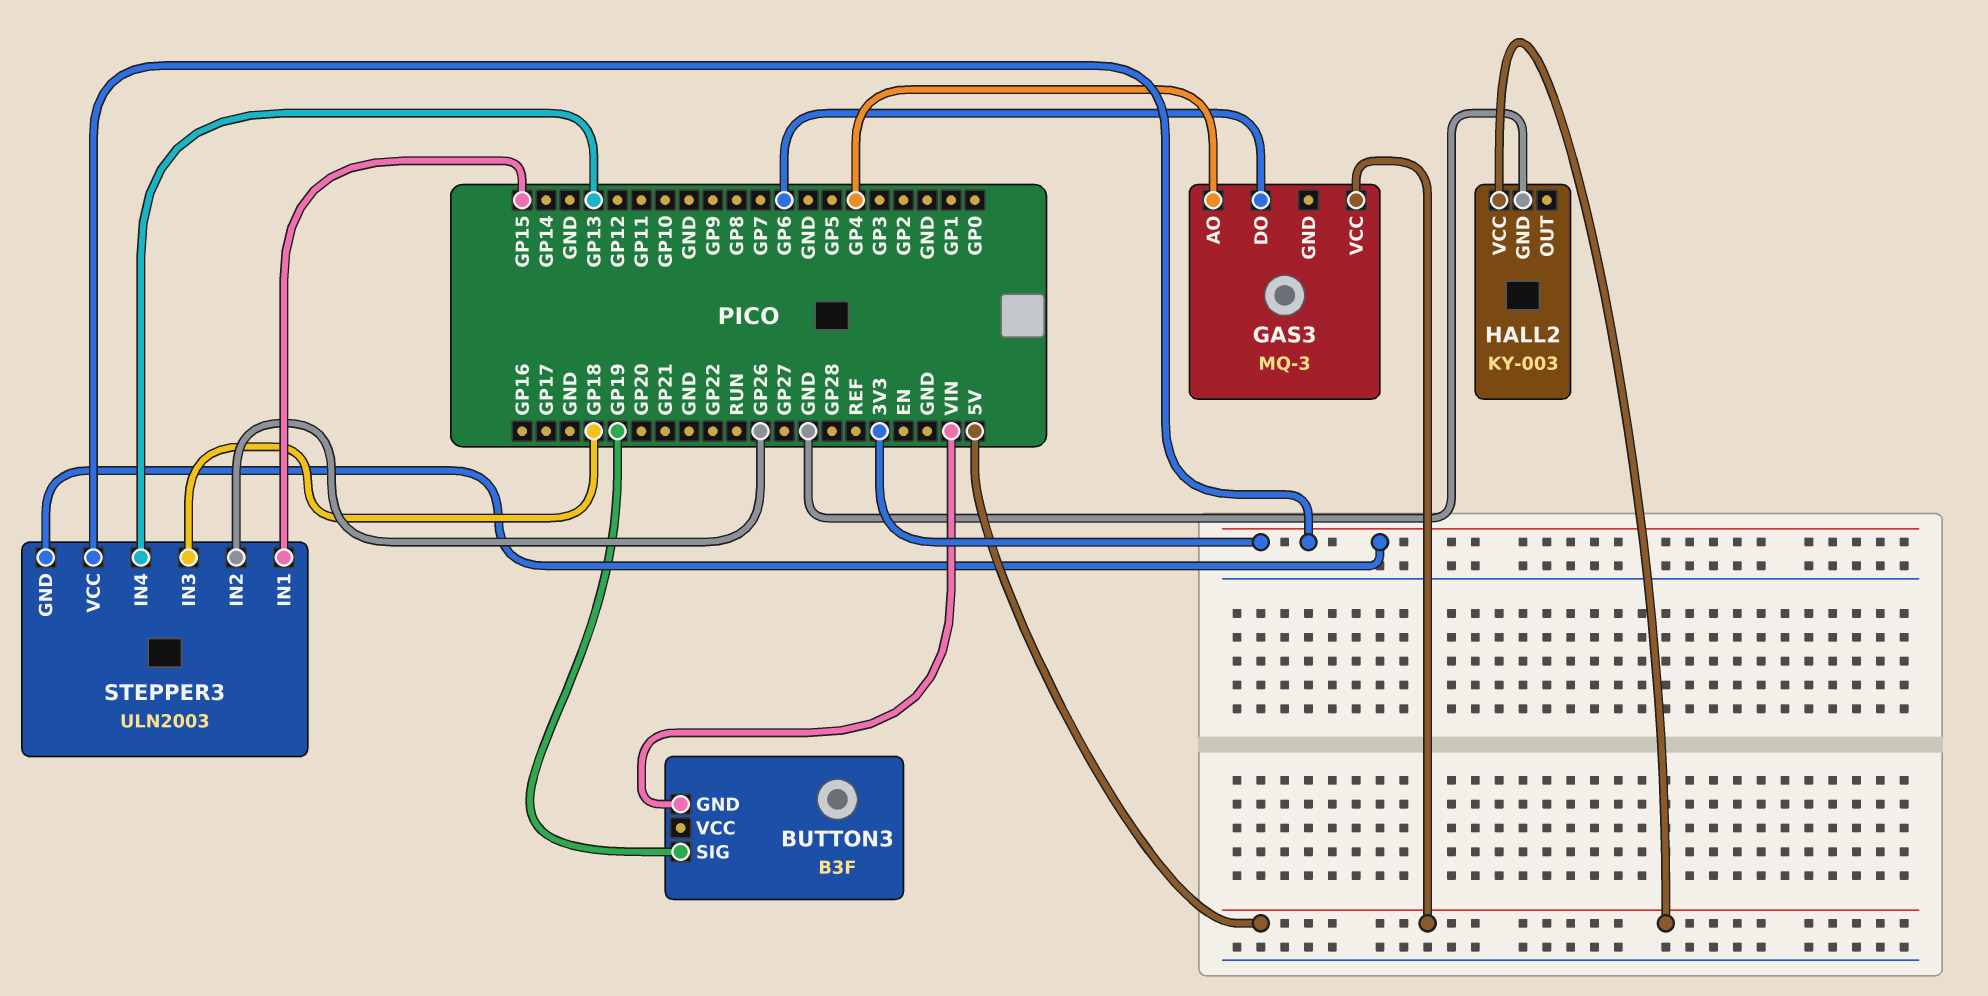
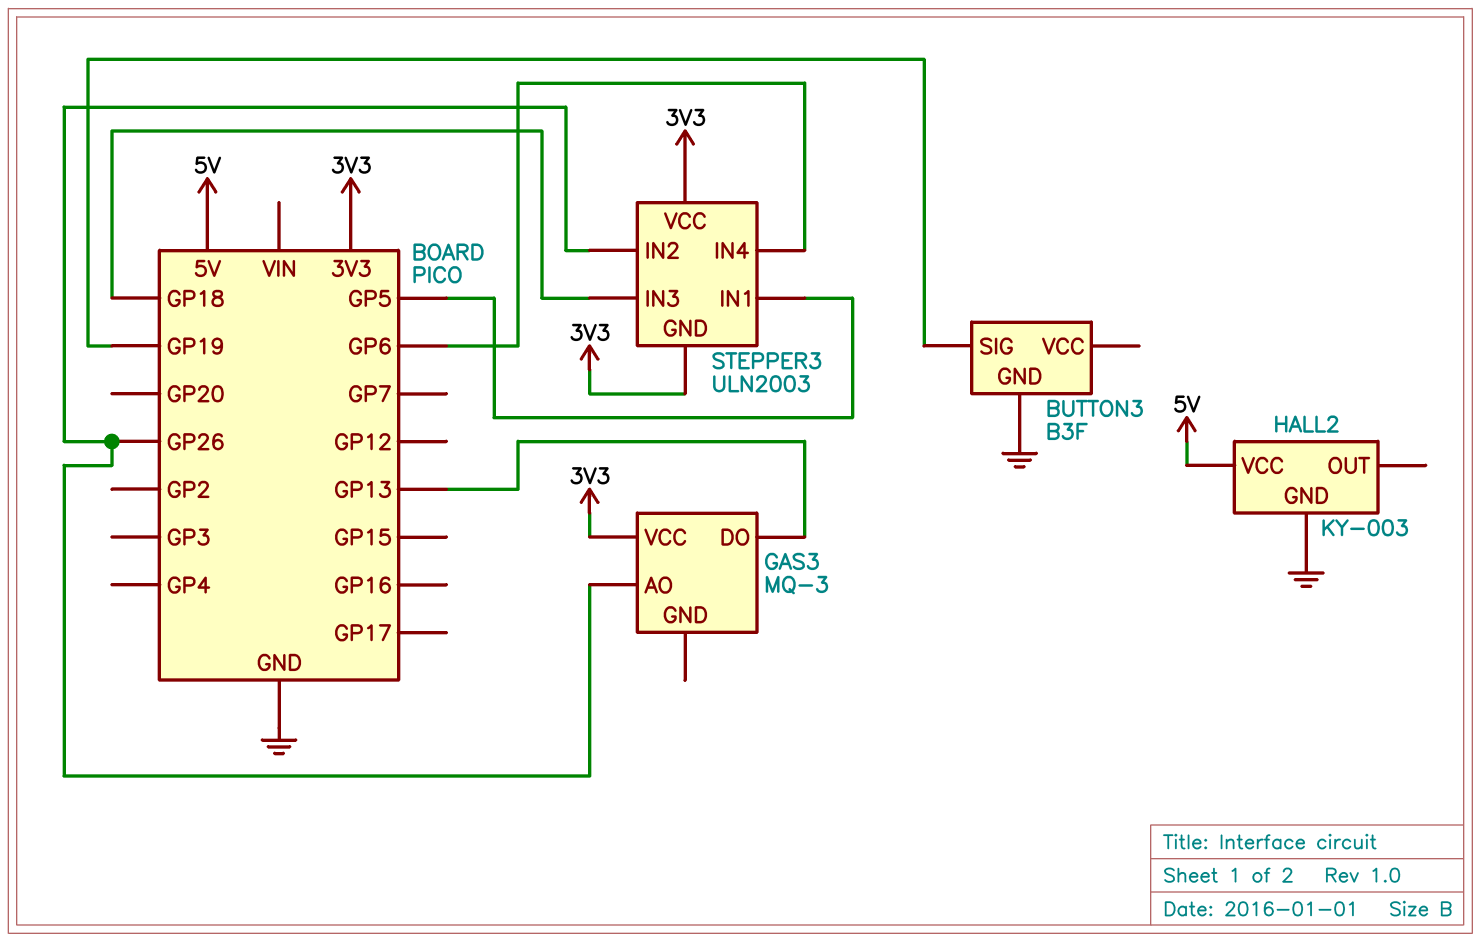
BUTTON3 pin GND: VIN -> GND
GAS3 pin AO: GP4 -> GP26
GAS3 pin DO: GP6 -> GP13
GAS3 pin VCC: 5V -> 3V3
STEPPER3 pin IN1: GP15 -> GP5
STEPPER3 pin IN4: GP13 -> GP6

